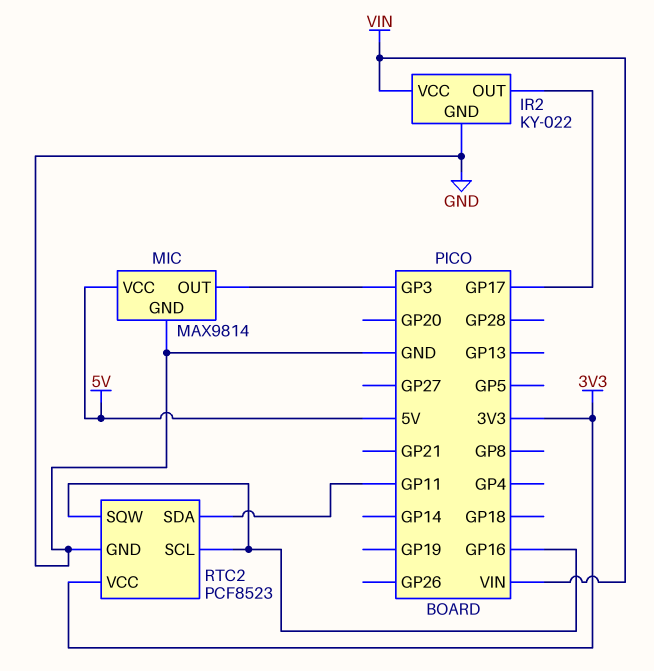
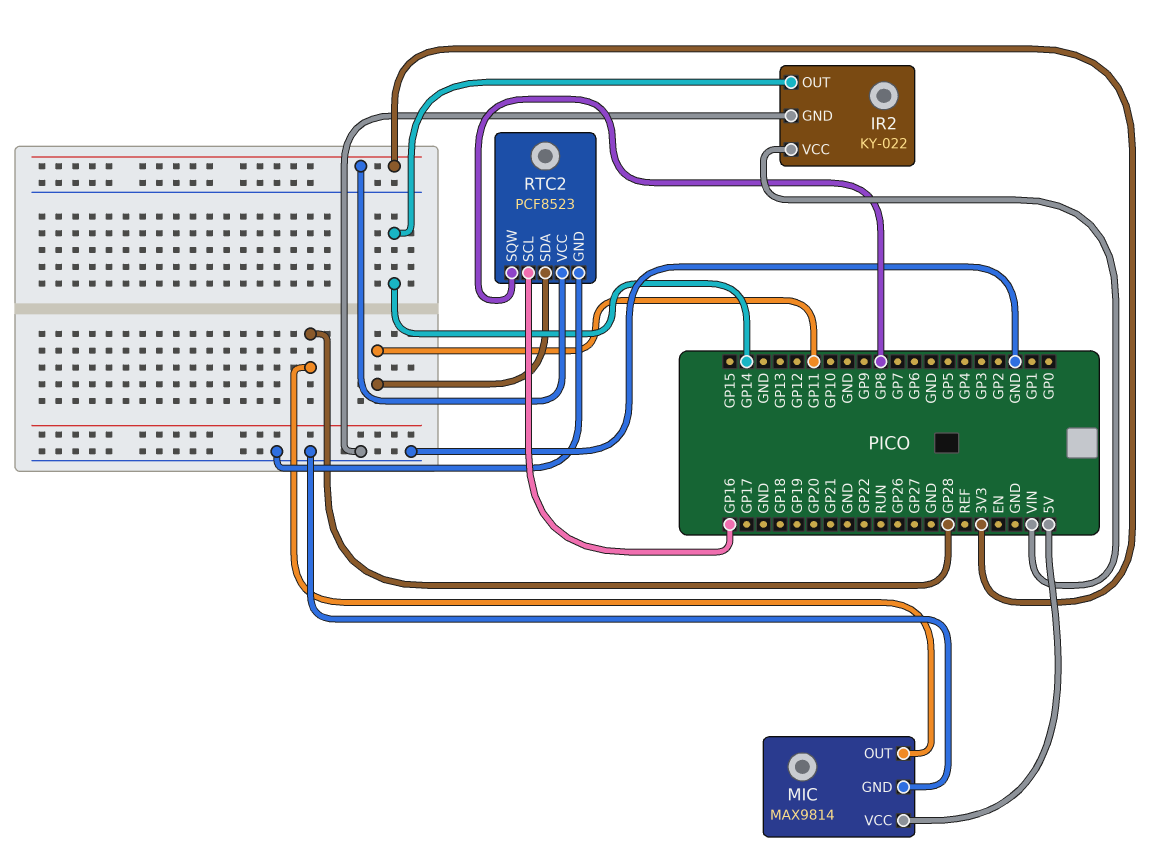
IR2 pin OUT: GP17 -> GP14
MIC pin OUT: GP3 -> GP28
RTC2 pin SQW: GP16 -> GP8

